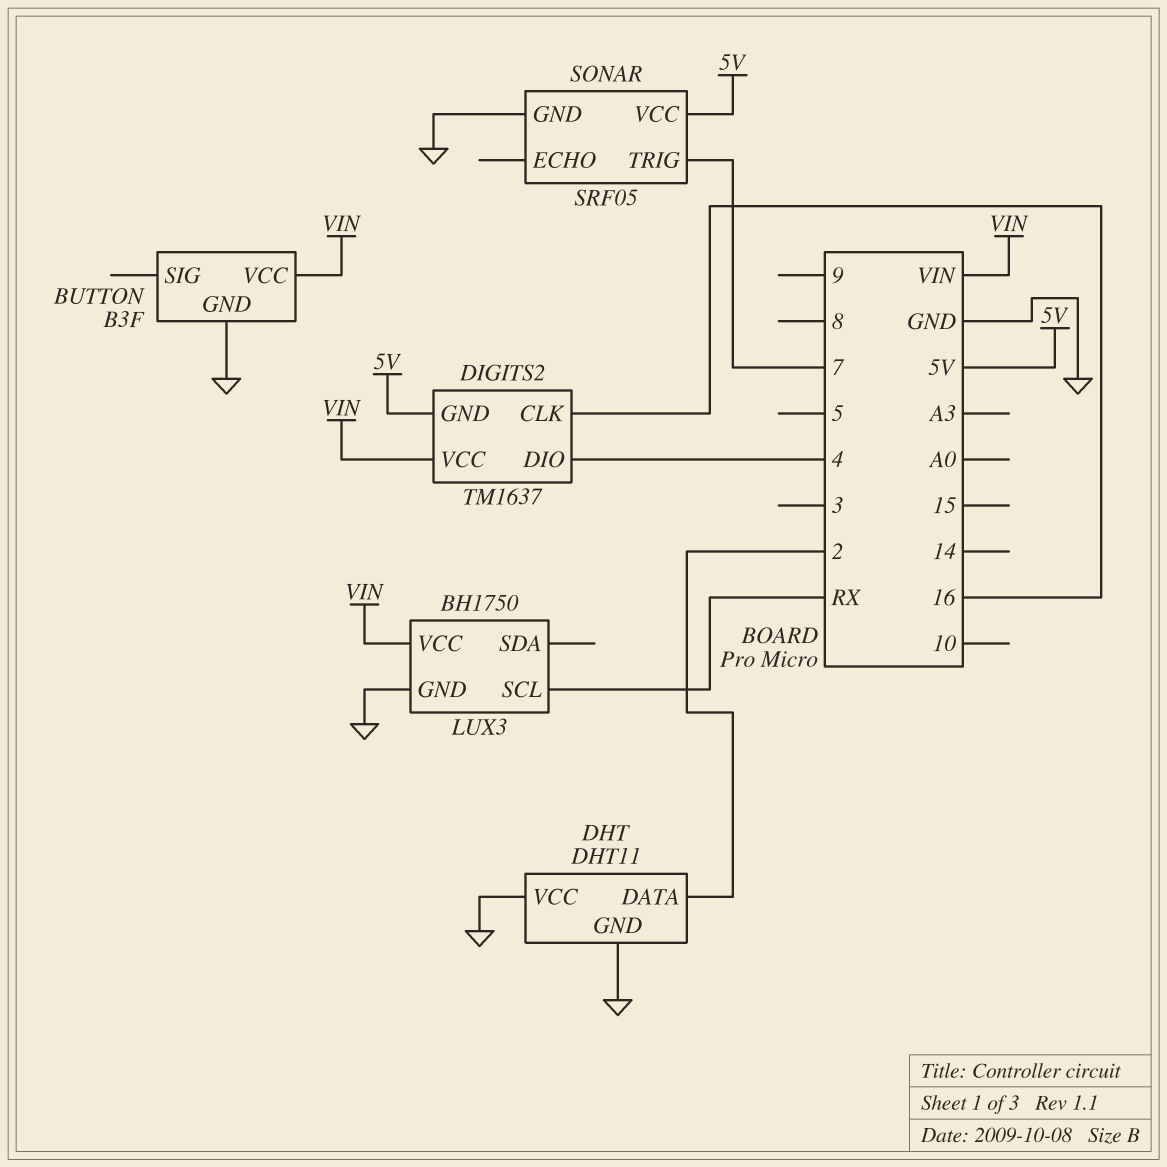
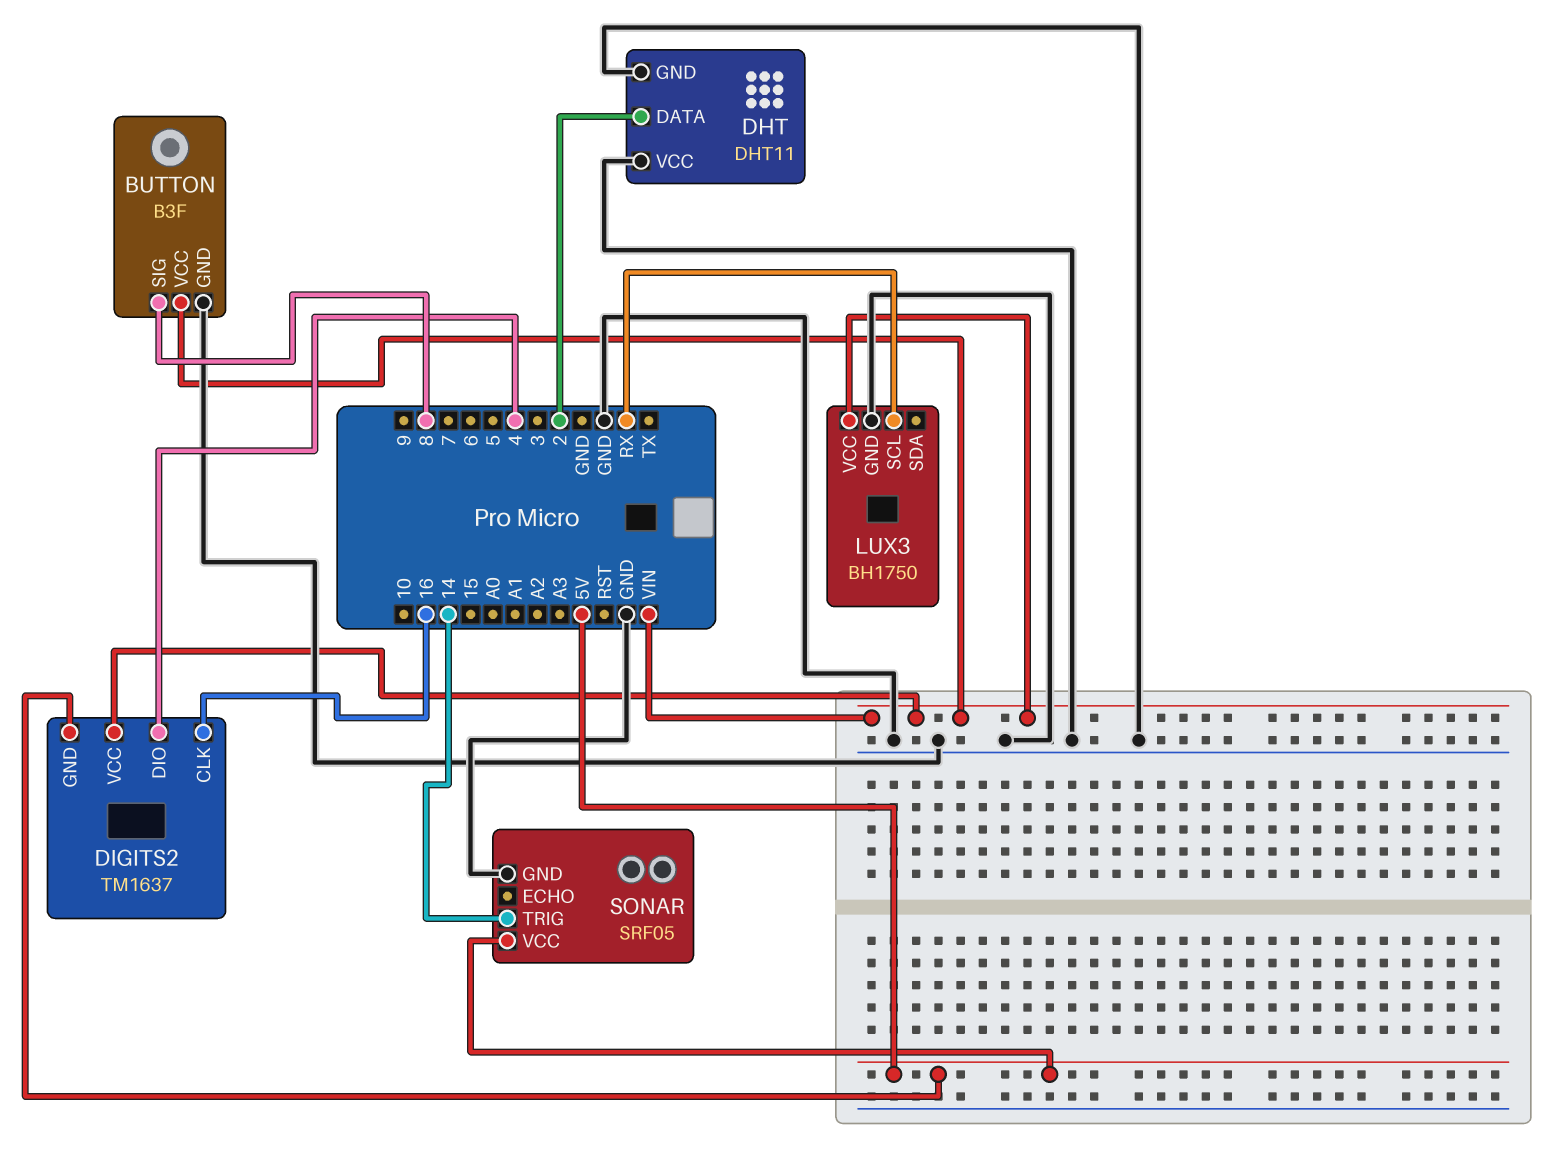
BUTTON pin SIG: none -> 8
SONAR pin TRIG: 7 -> 14

